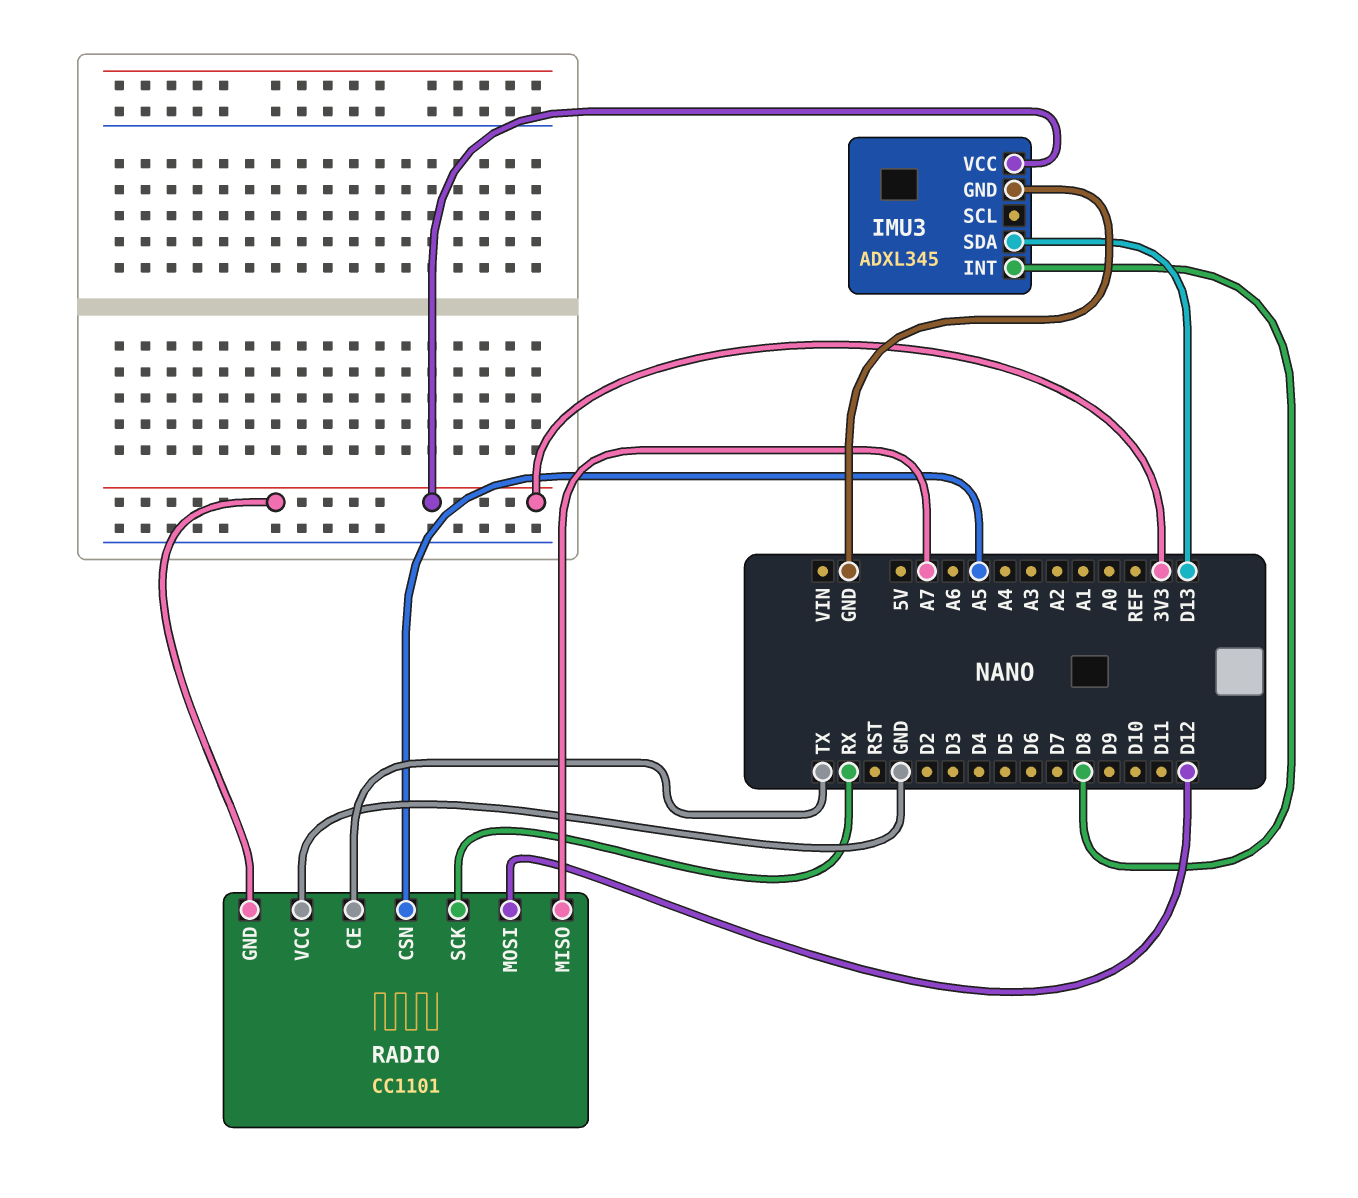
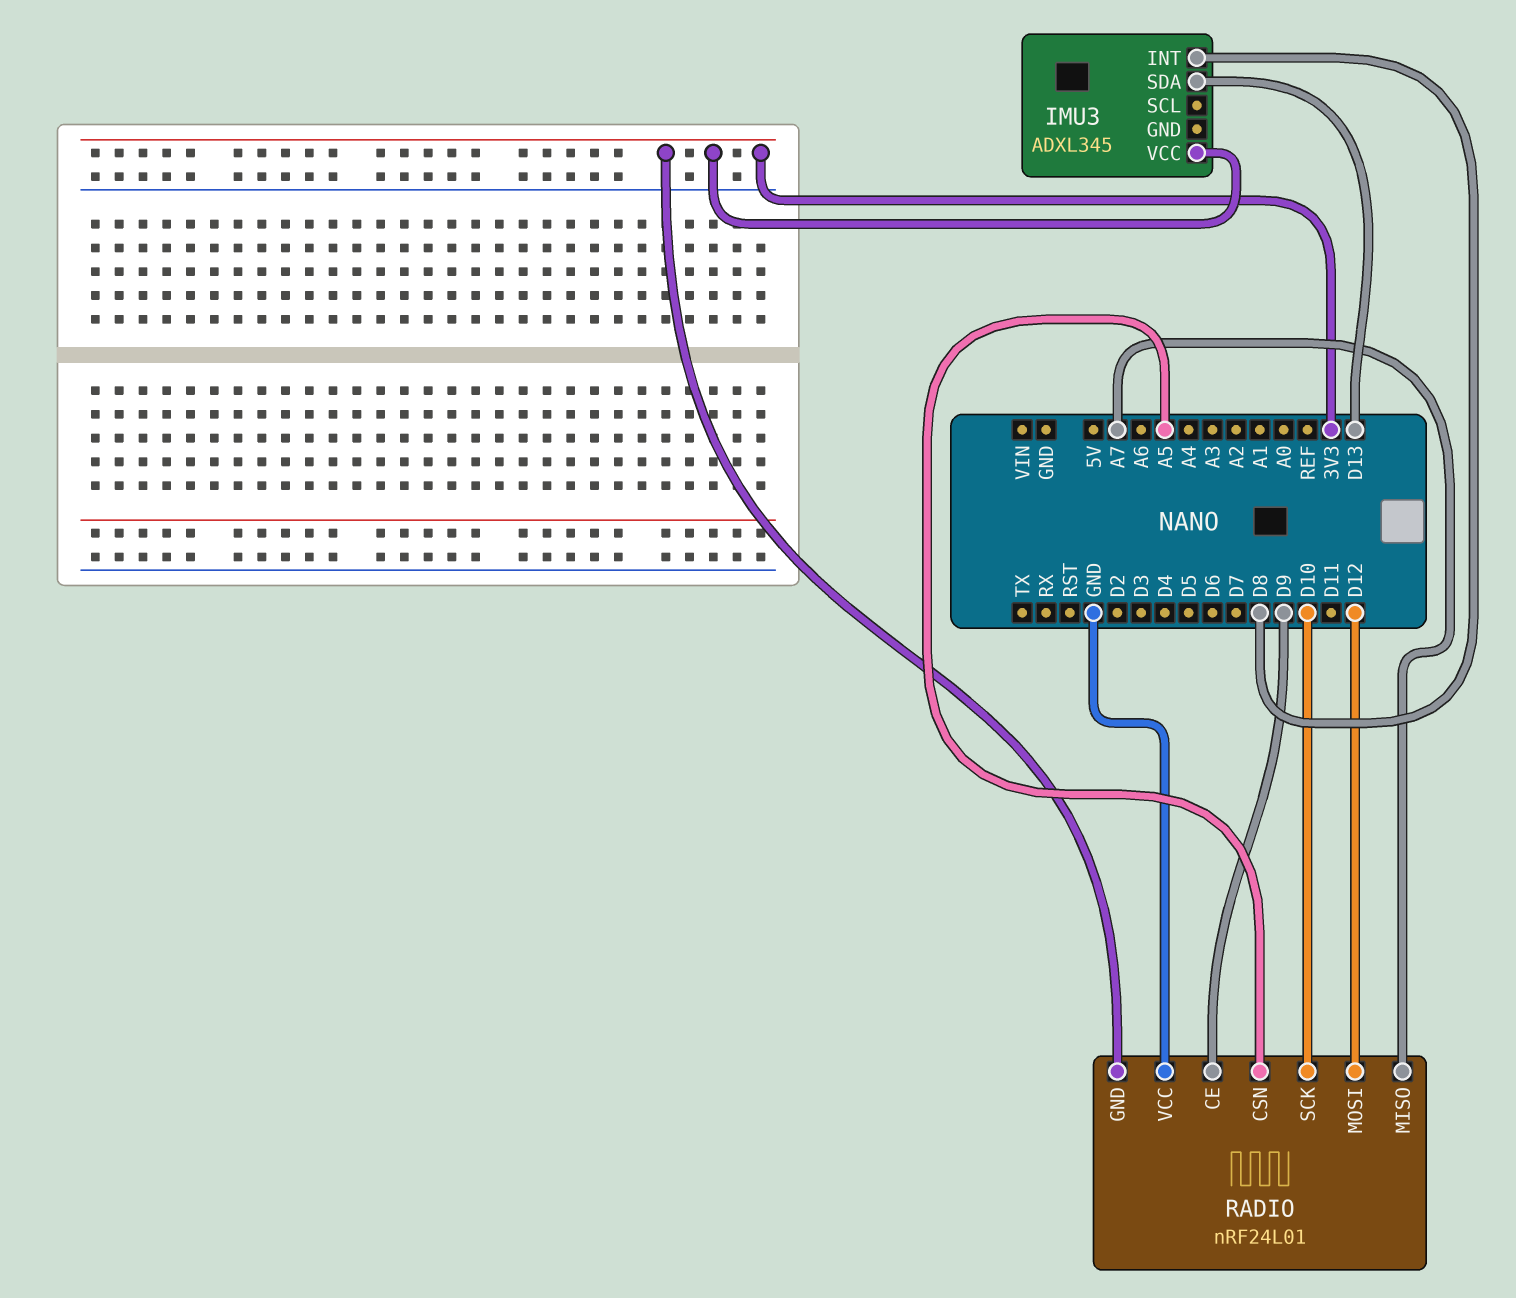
IMU3 pin GND: GND -> none
RADIO: CC1101 -> nRF24L01
RADIO pin CE: TX -> D9
RADIO pin SCK: RX -> D10

